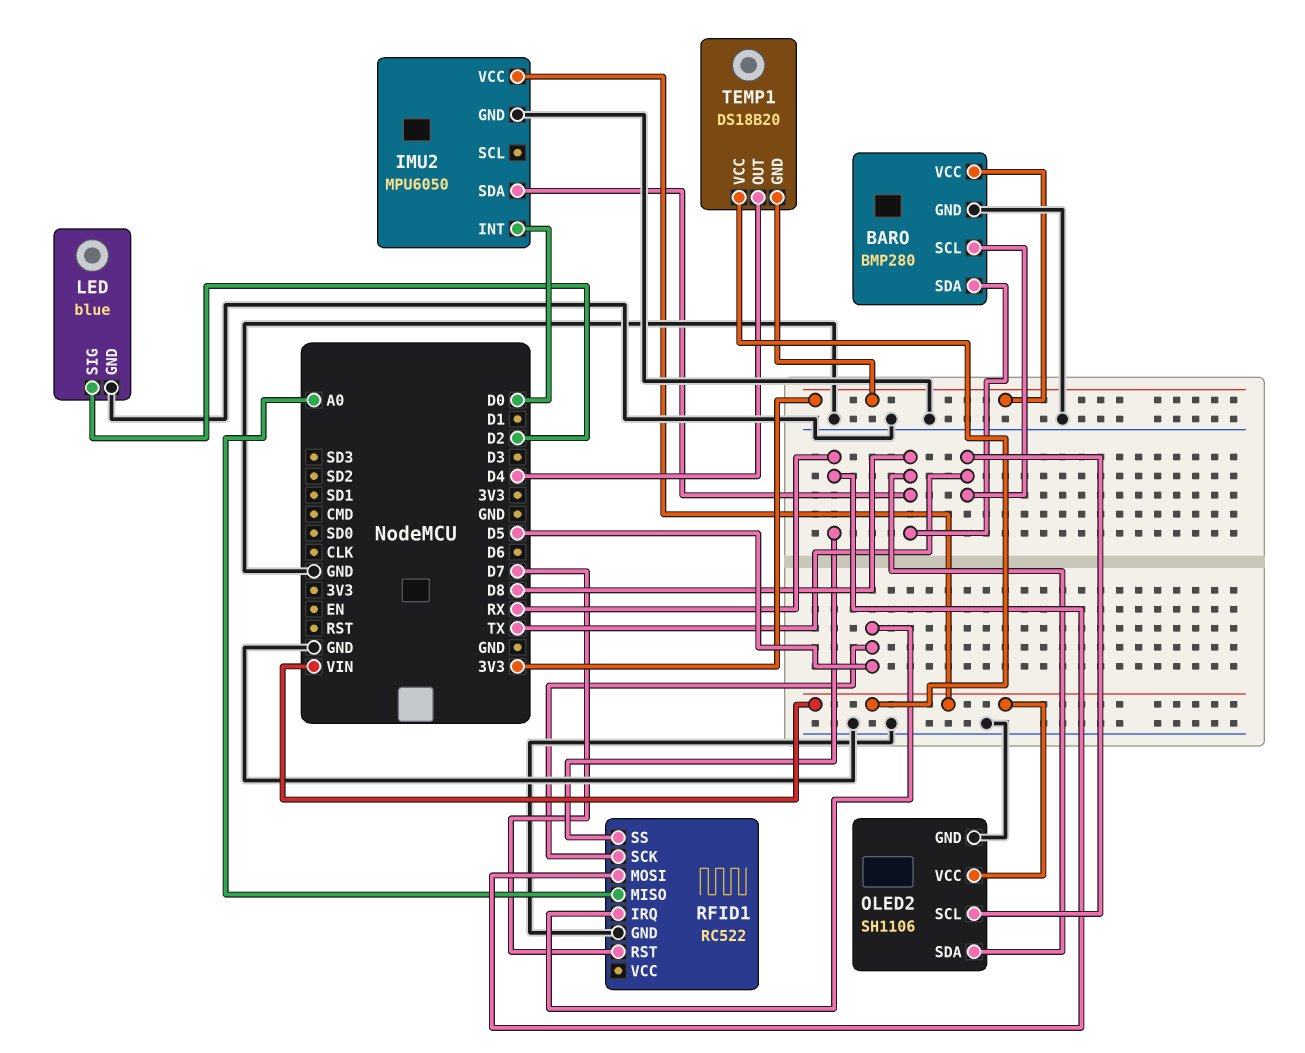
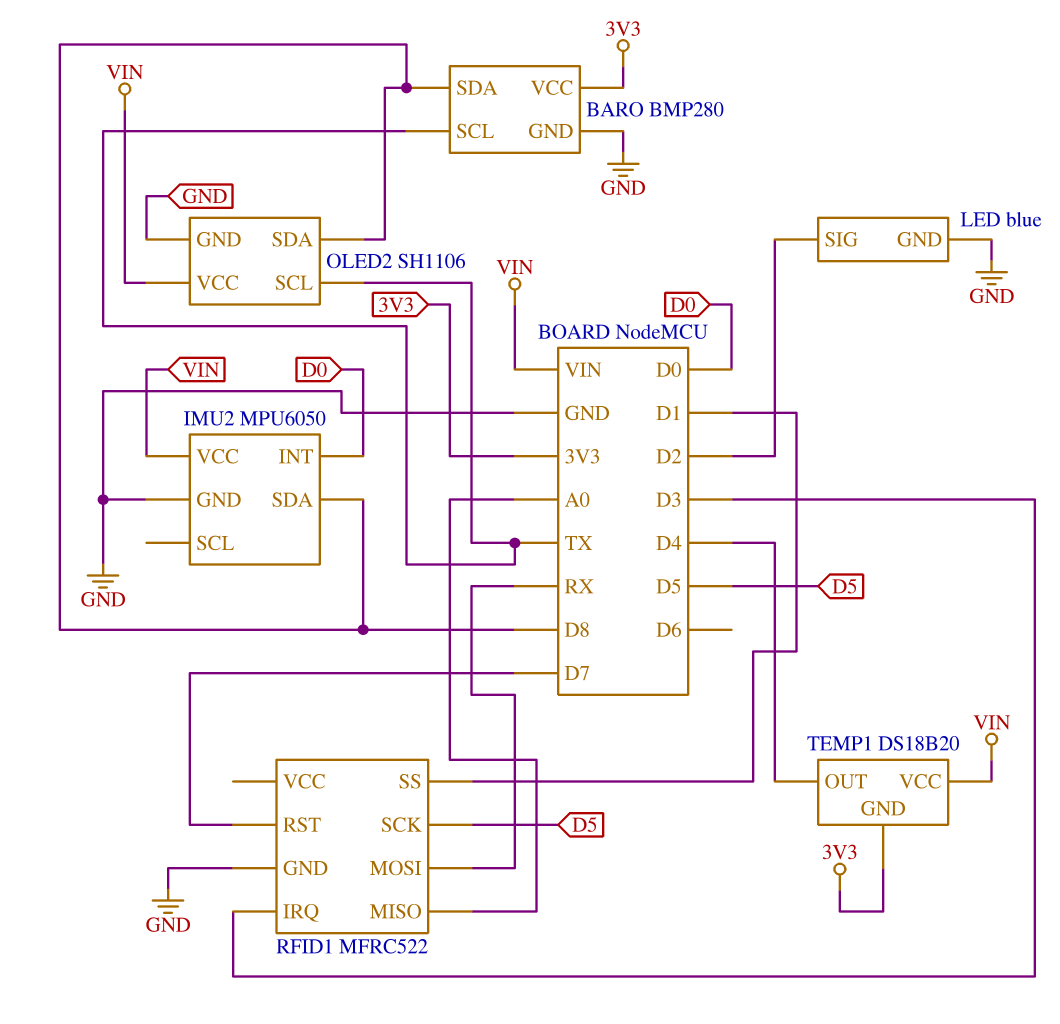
RFID1: RC522 -> MFRC522
RFID1 pin IRQ: D5 -> D3
RFID1 pin SS: RX -> D1

